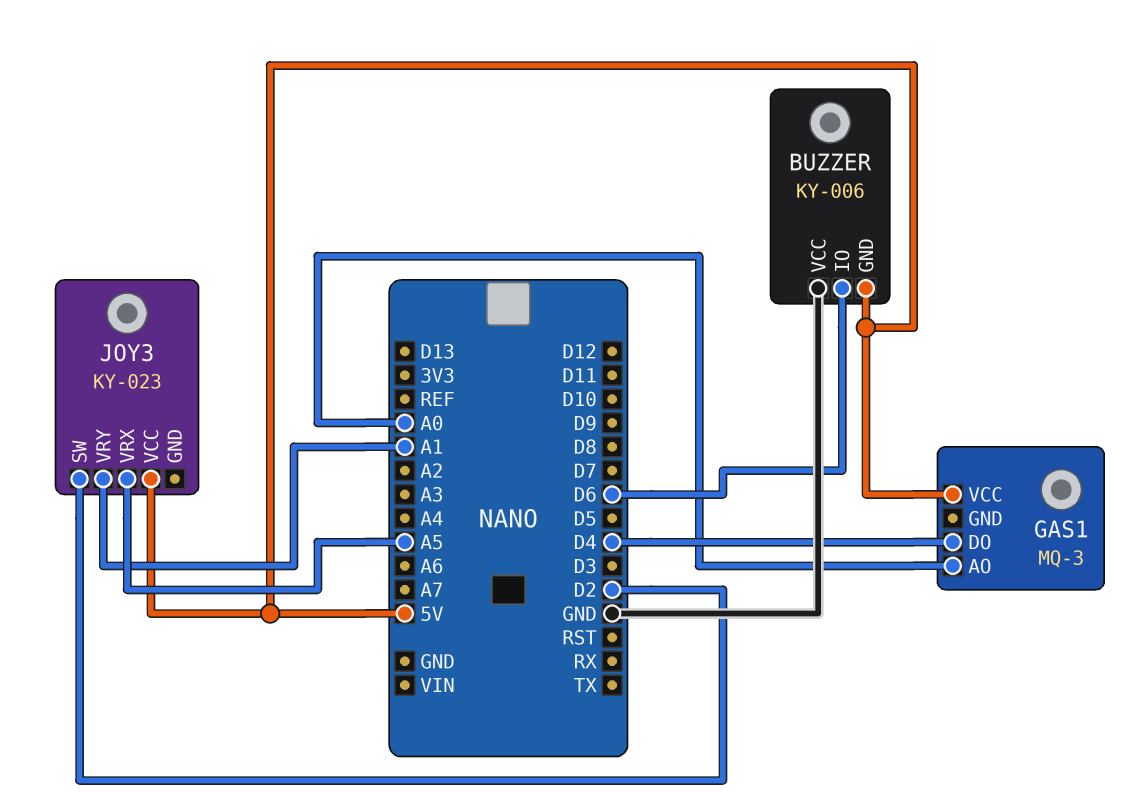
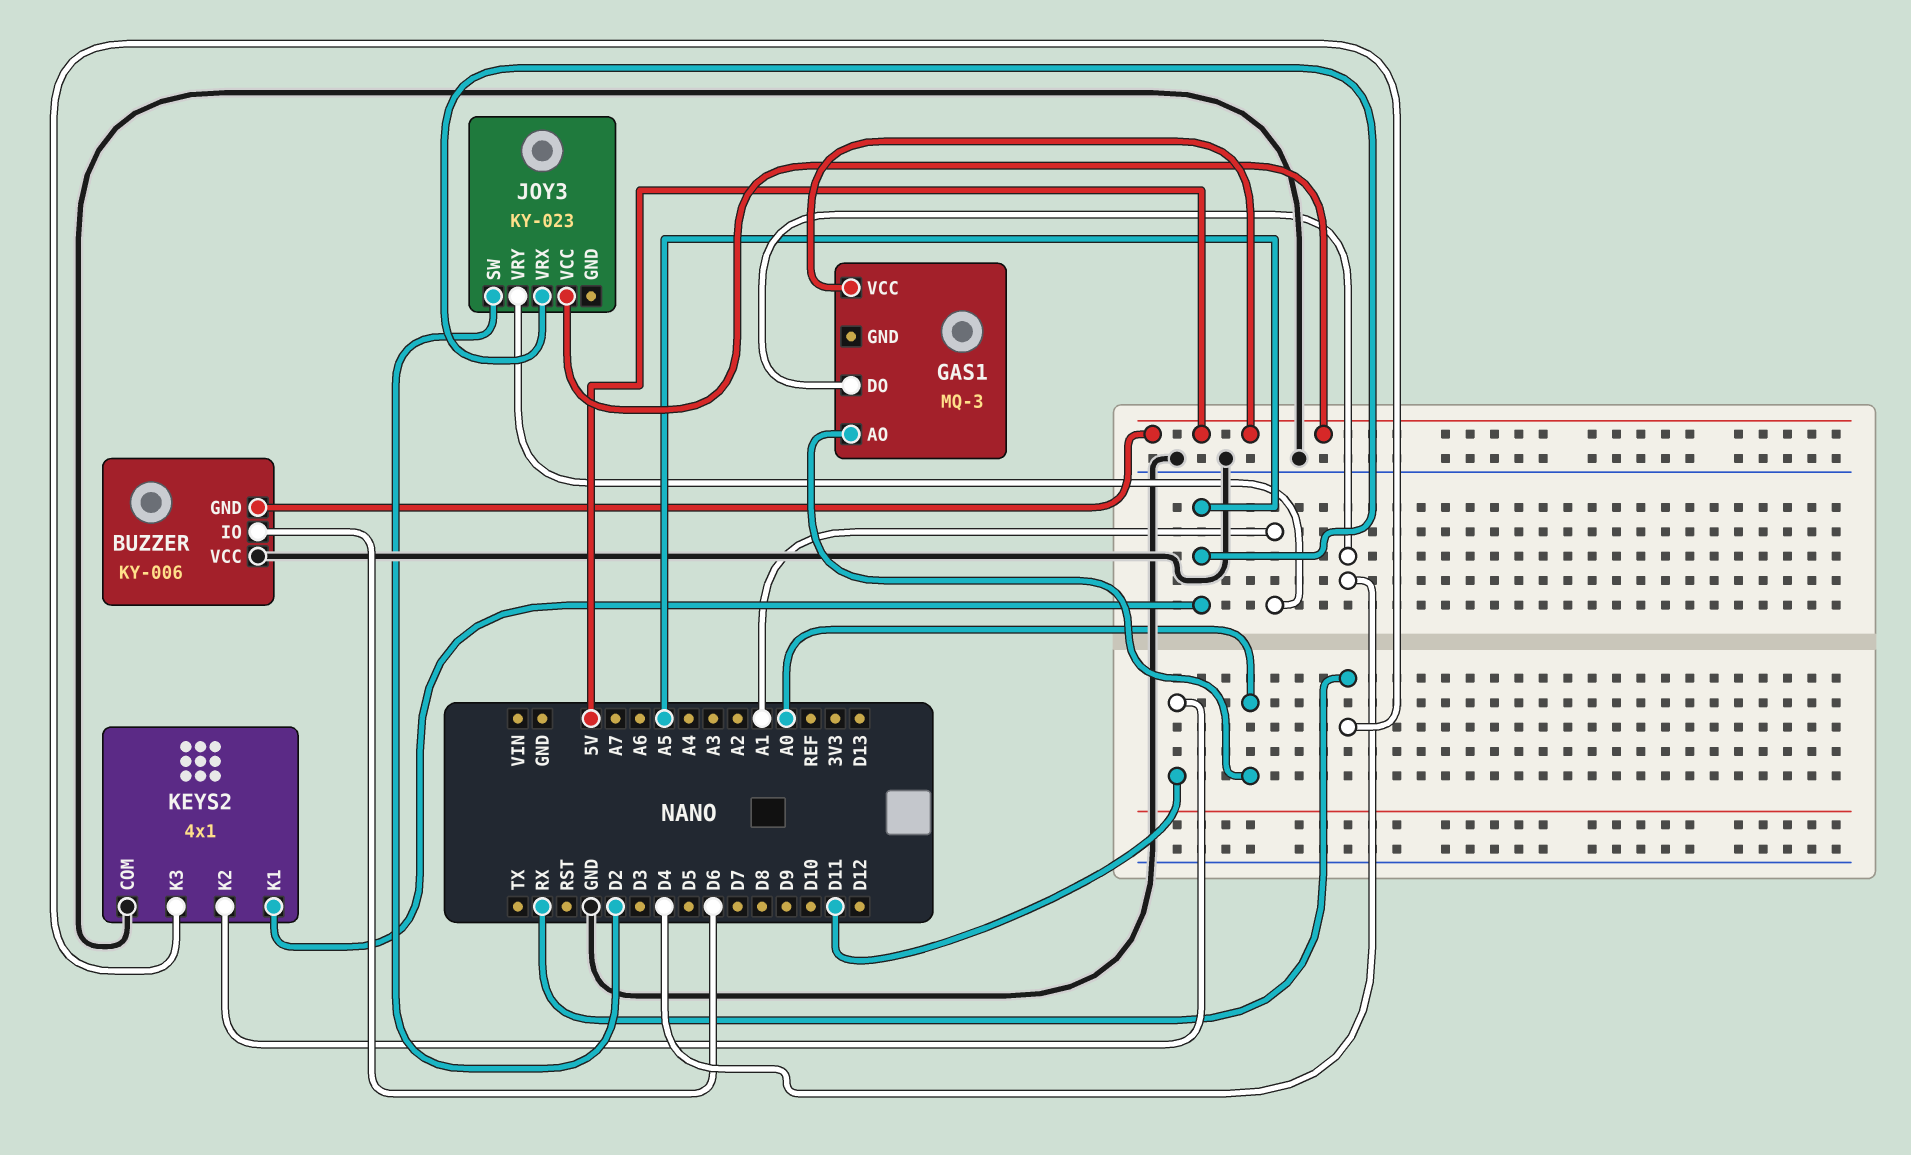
KEYS2: none -> 4x1
KEYS2 pin COM: none -> GND
KEYS2 pin K1: none -> A5
KEYS2 pin K2: none -> D11
KEYS2 pin K3: none -> RX

